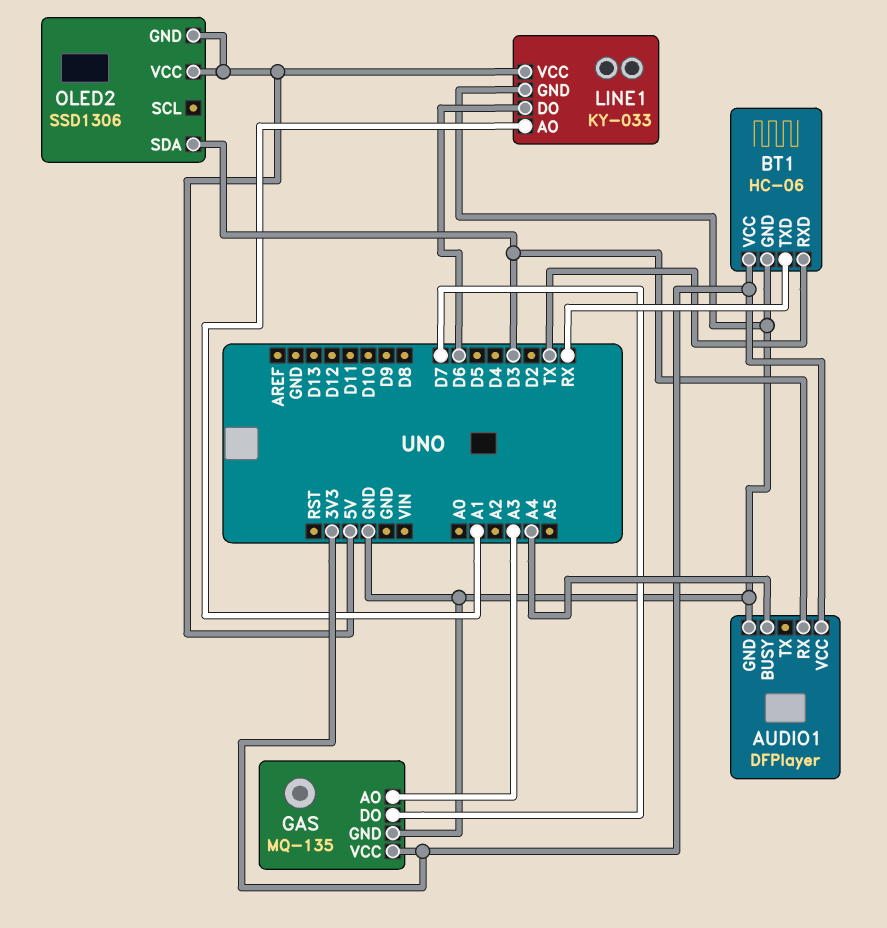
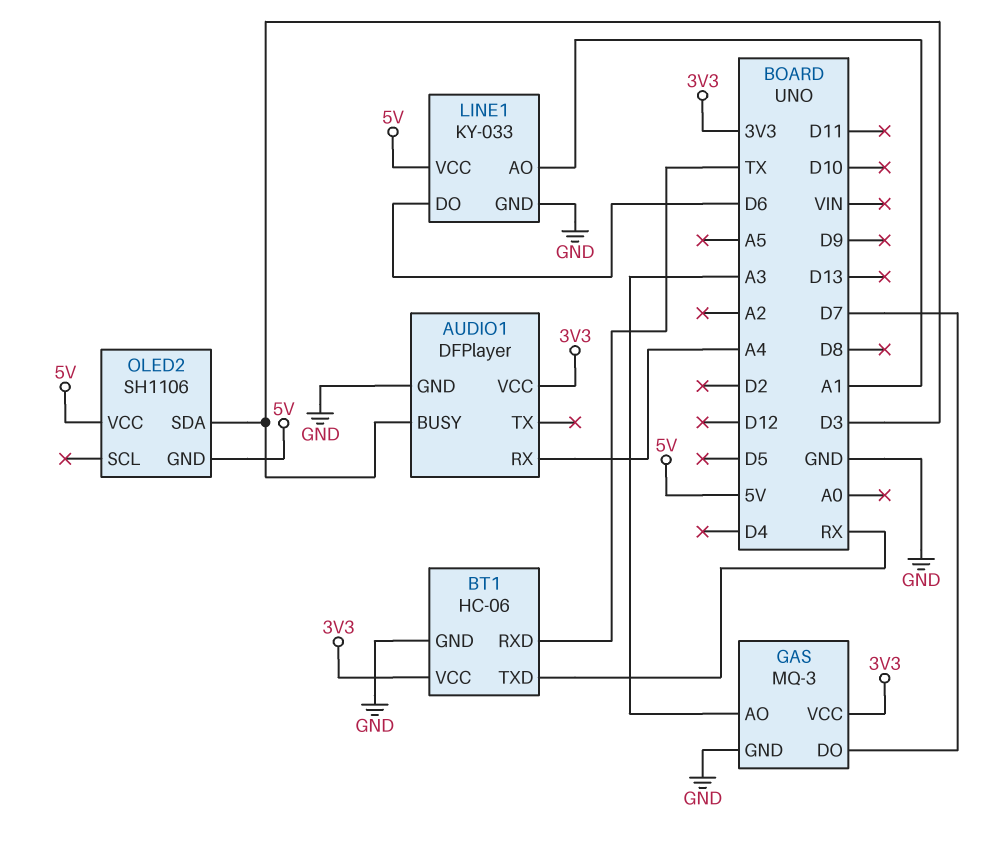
AUDIO1 pin BUSY: A4 -> D3
AUDIO1 pin RX: D3 -> A4
GAS: MQ-135 -> MQ-3
OLED2: SSD1306 -> SH1106

